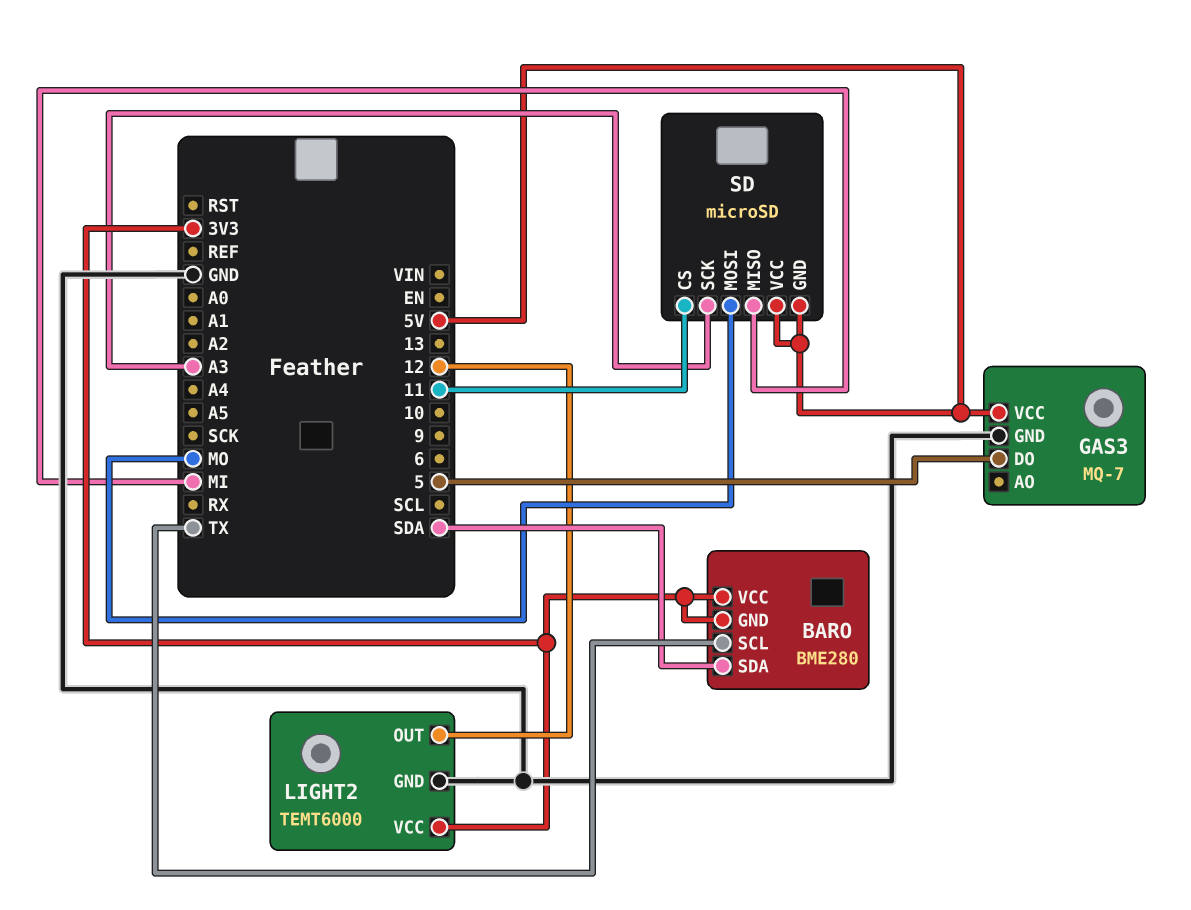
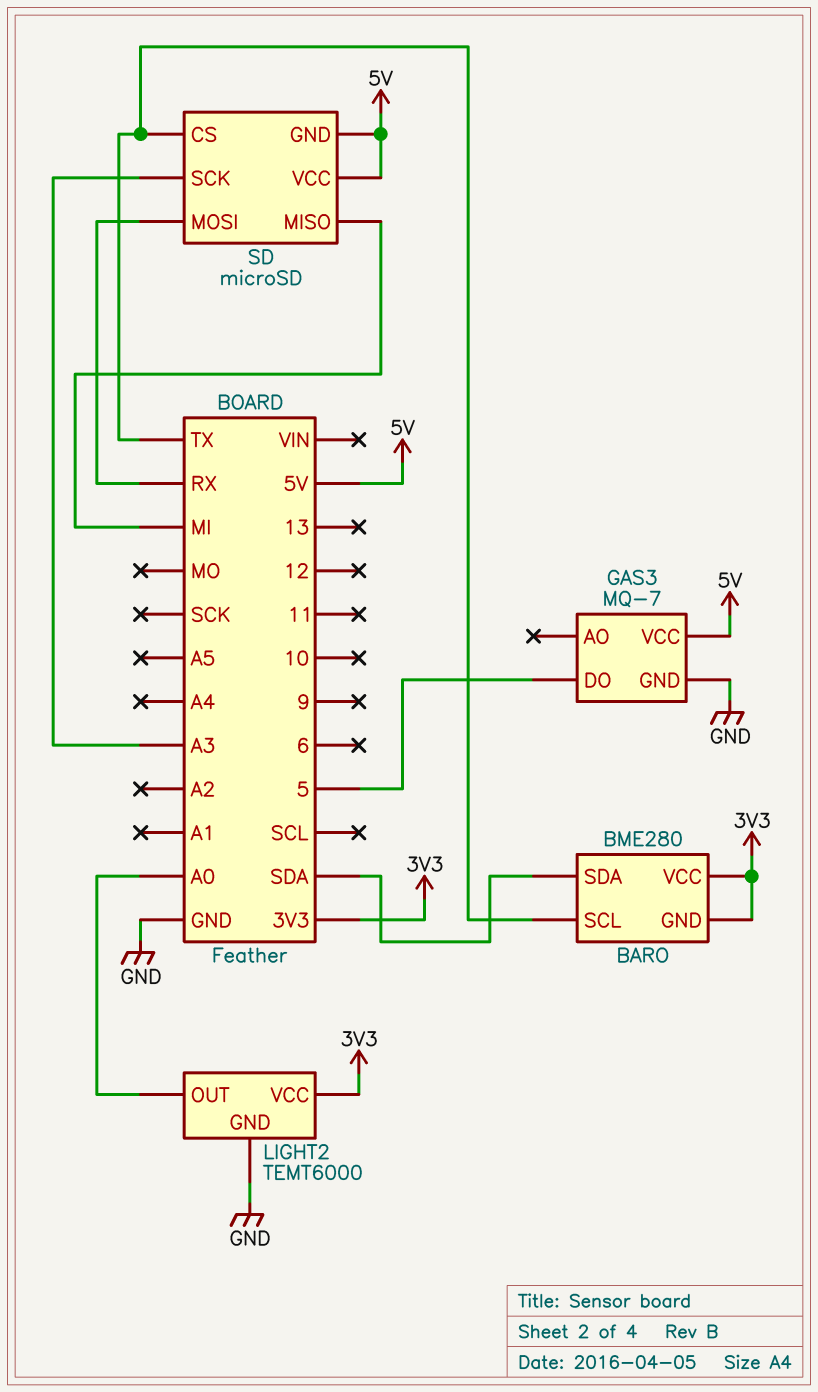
LIGHT2 pin OUT: 12 -> A0
SD pin CS: 11 -> TX
SD pin MOSI: MO -> RX

